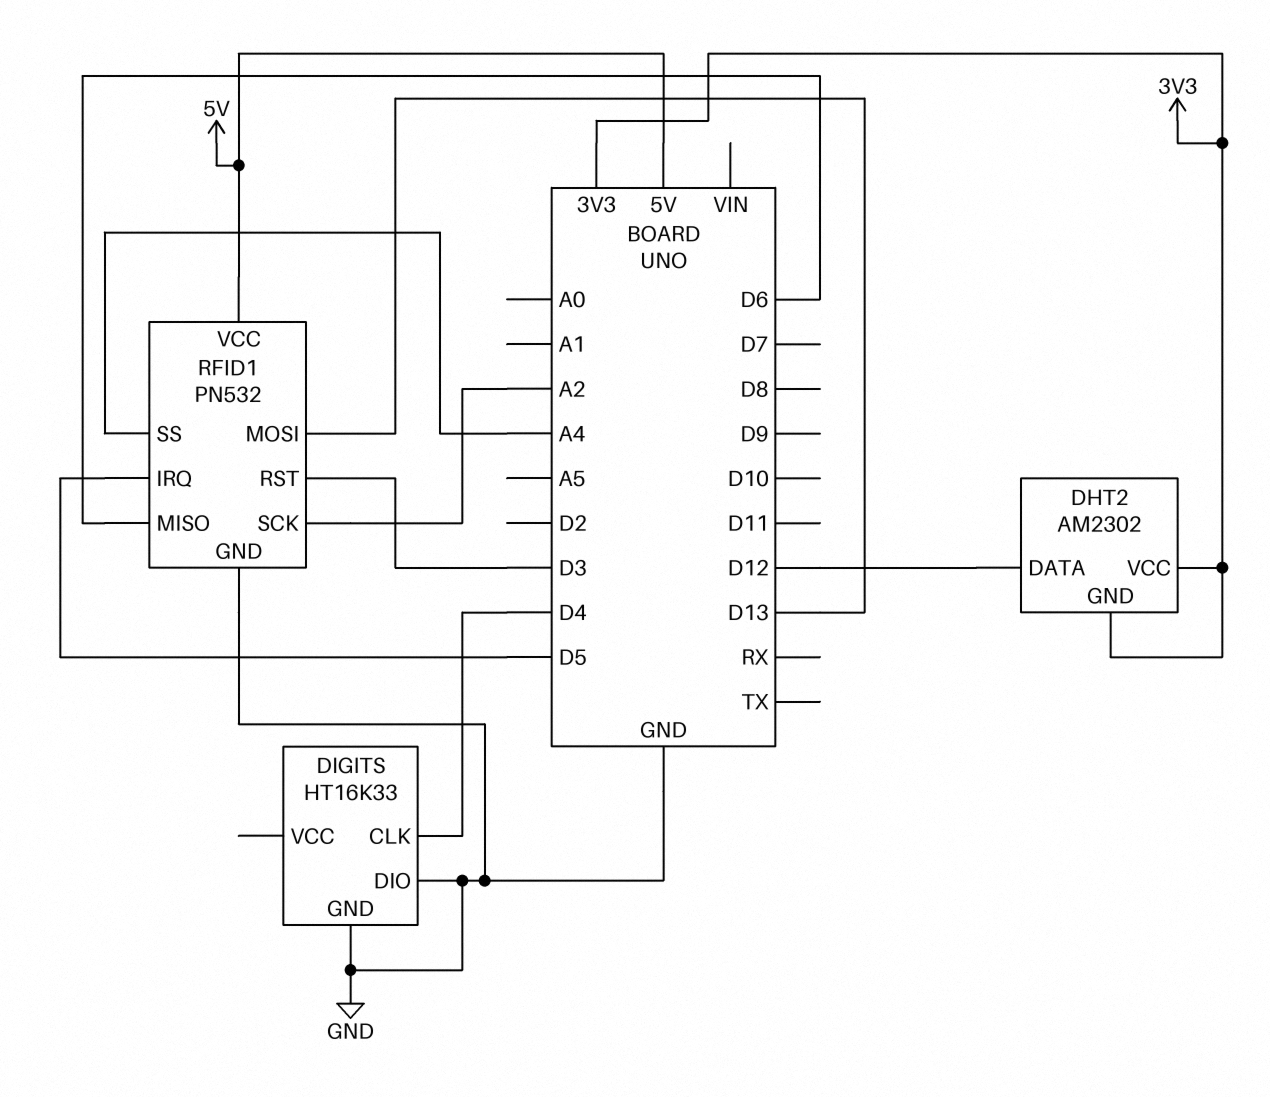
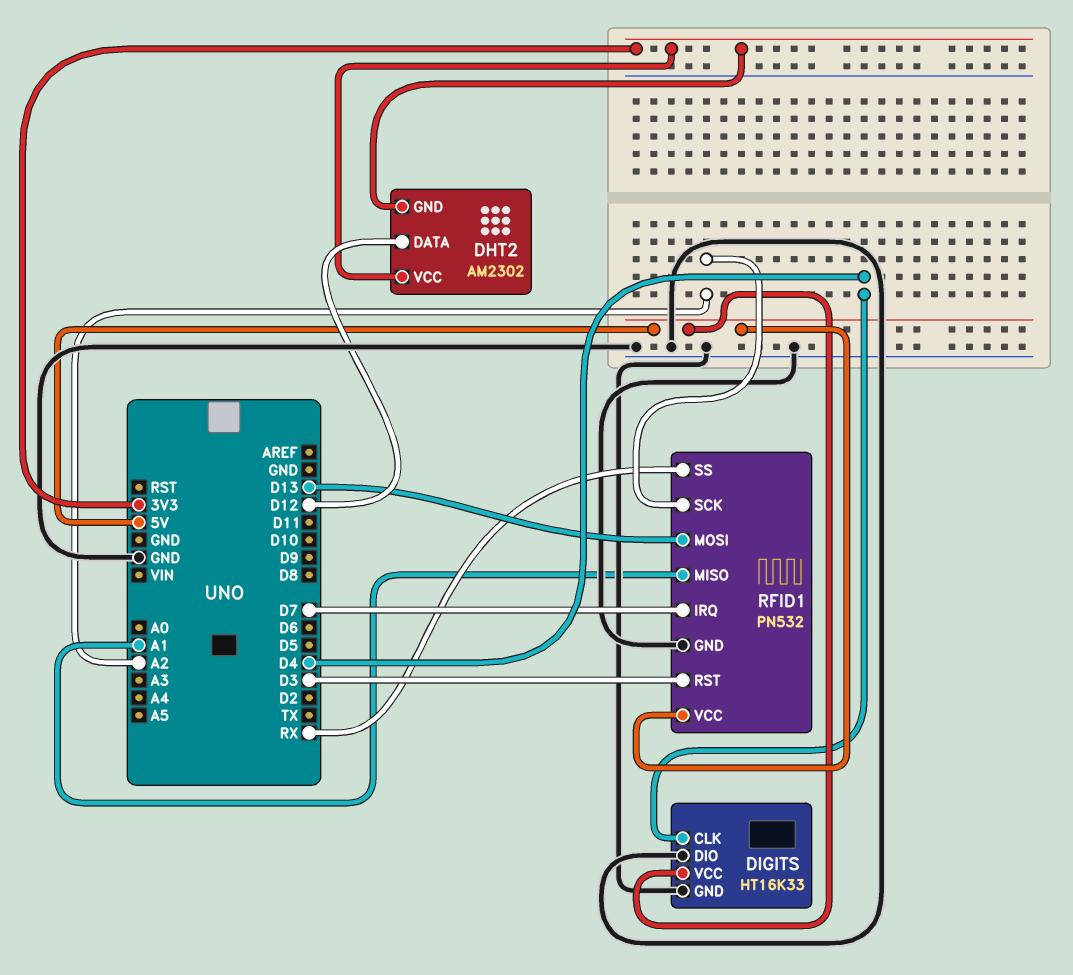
DIGITS pin VCC: none -> 5V
RFID1 pin IRQ: D5 -> D7
RFID1 pin MISO: D6 -> A1
RFID1 pin SS: A4 -> RX

